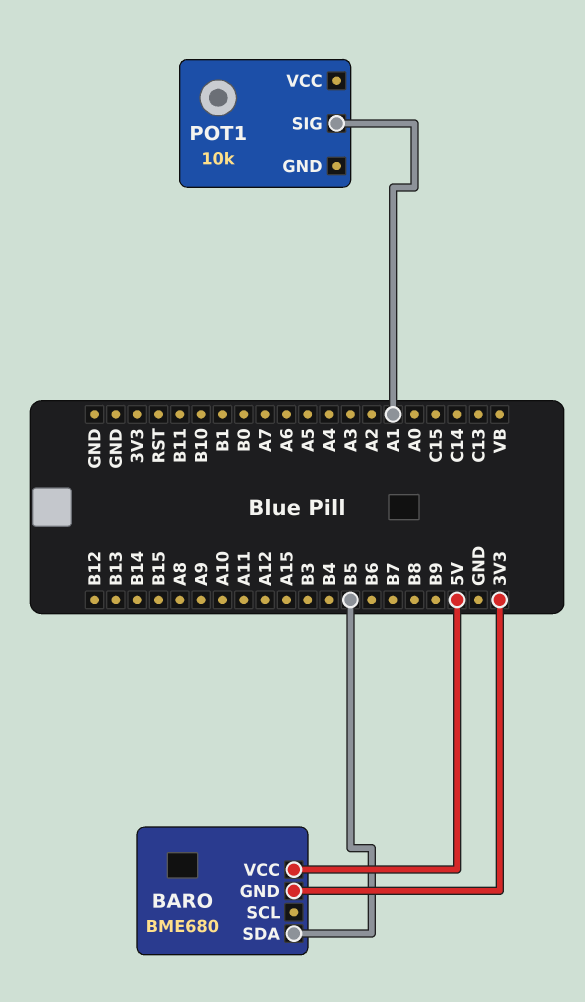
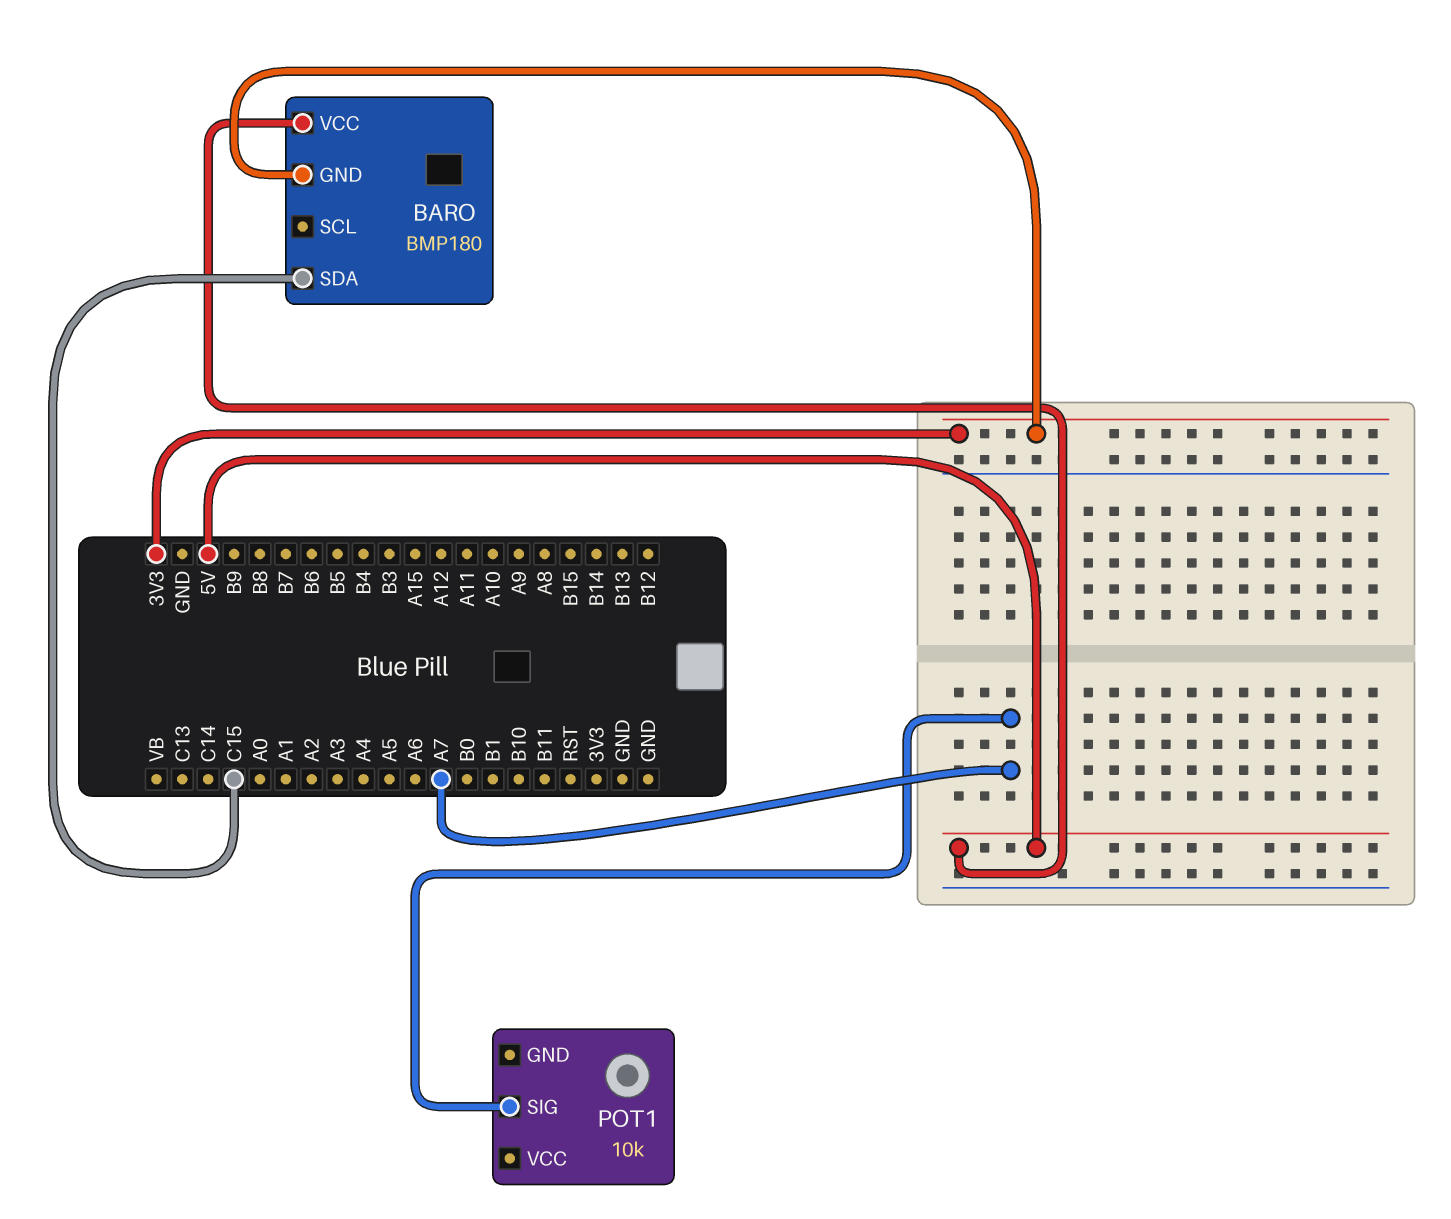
BARO: BME680 -> BMP180
BARO pin SDA: B5 -> C15
POT1 pin SIG: A1 -> A7

